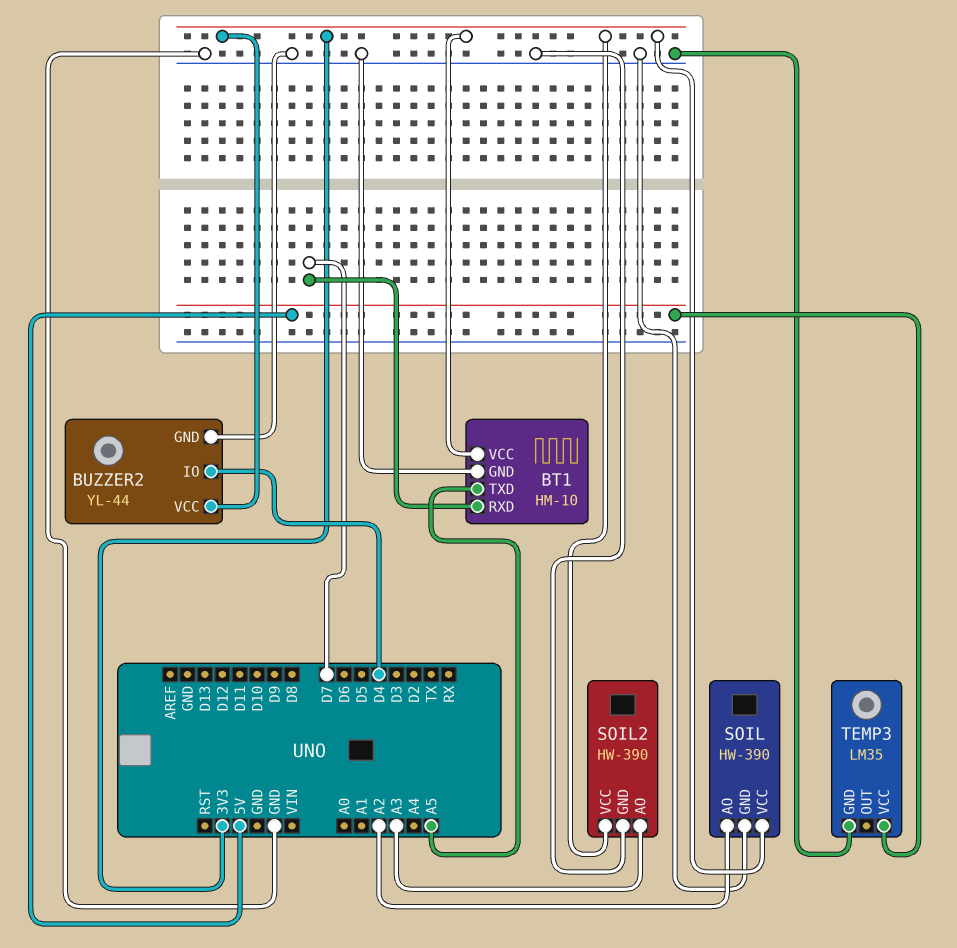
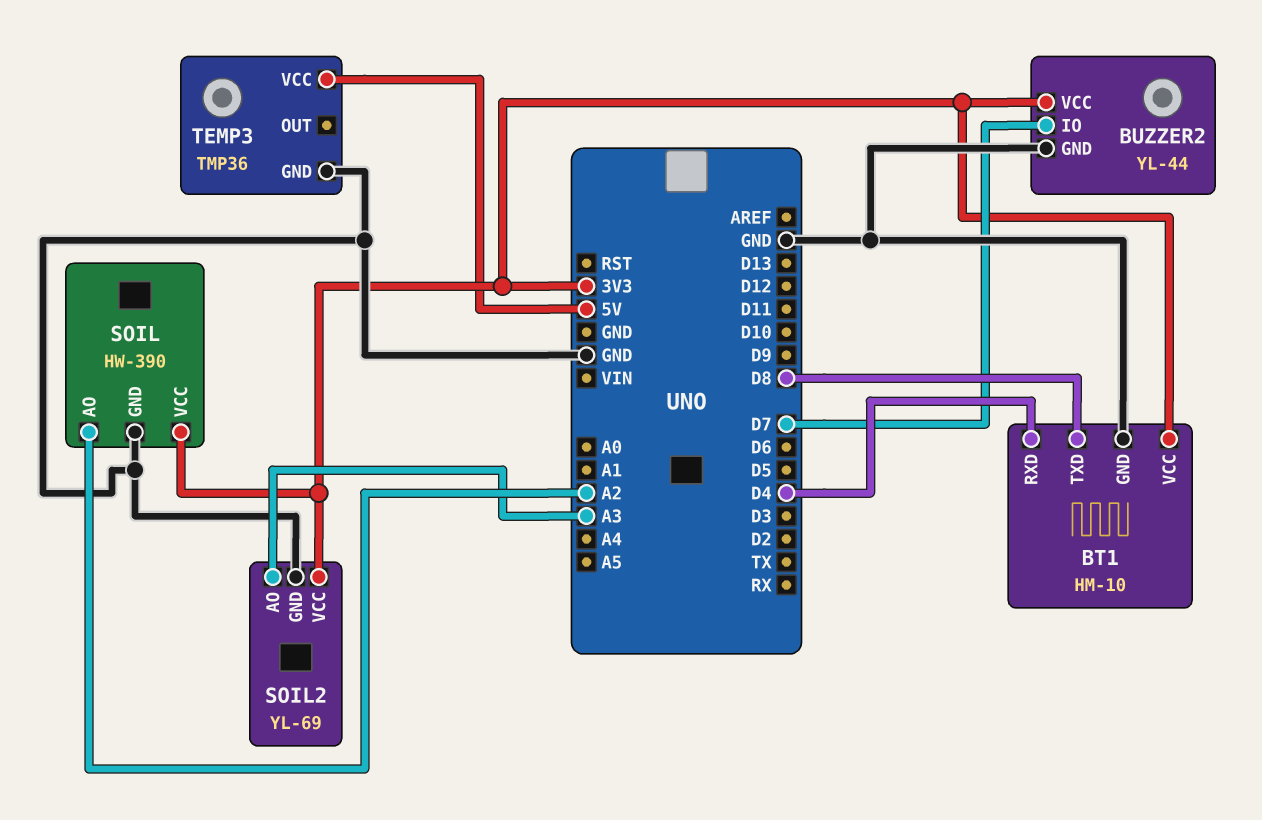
BT1 pin RXD: D7 -> D4
BT1 pin TXD: A5 -> D8
BUZZER2 pin IO: D4 -> D7
SOIL2: HW-390 -> YL-69
TEMP3: LM35 -> TMP36

